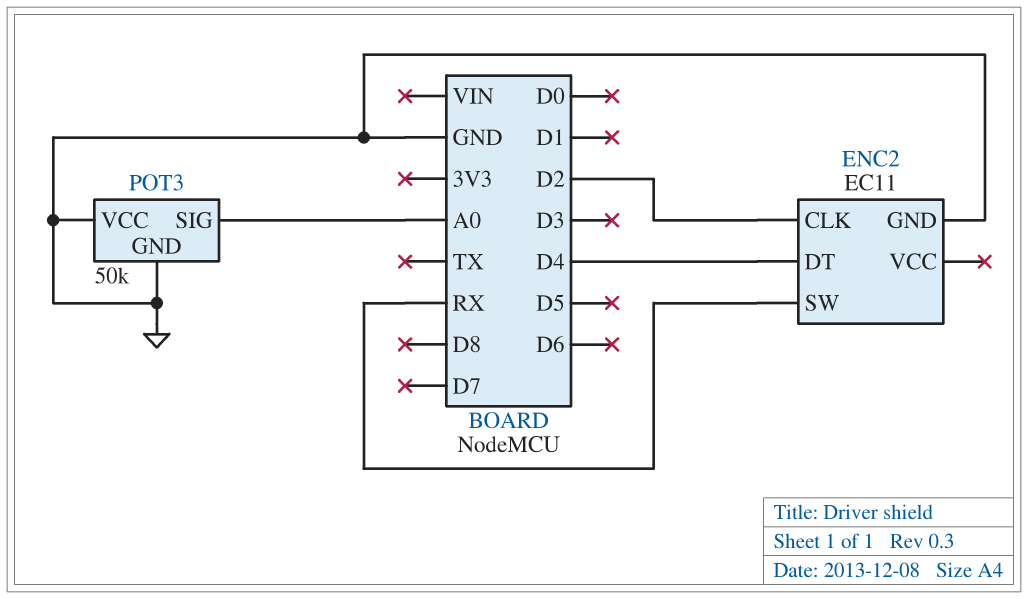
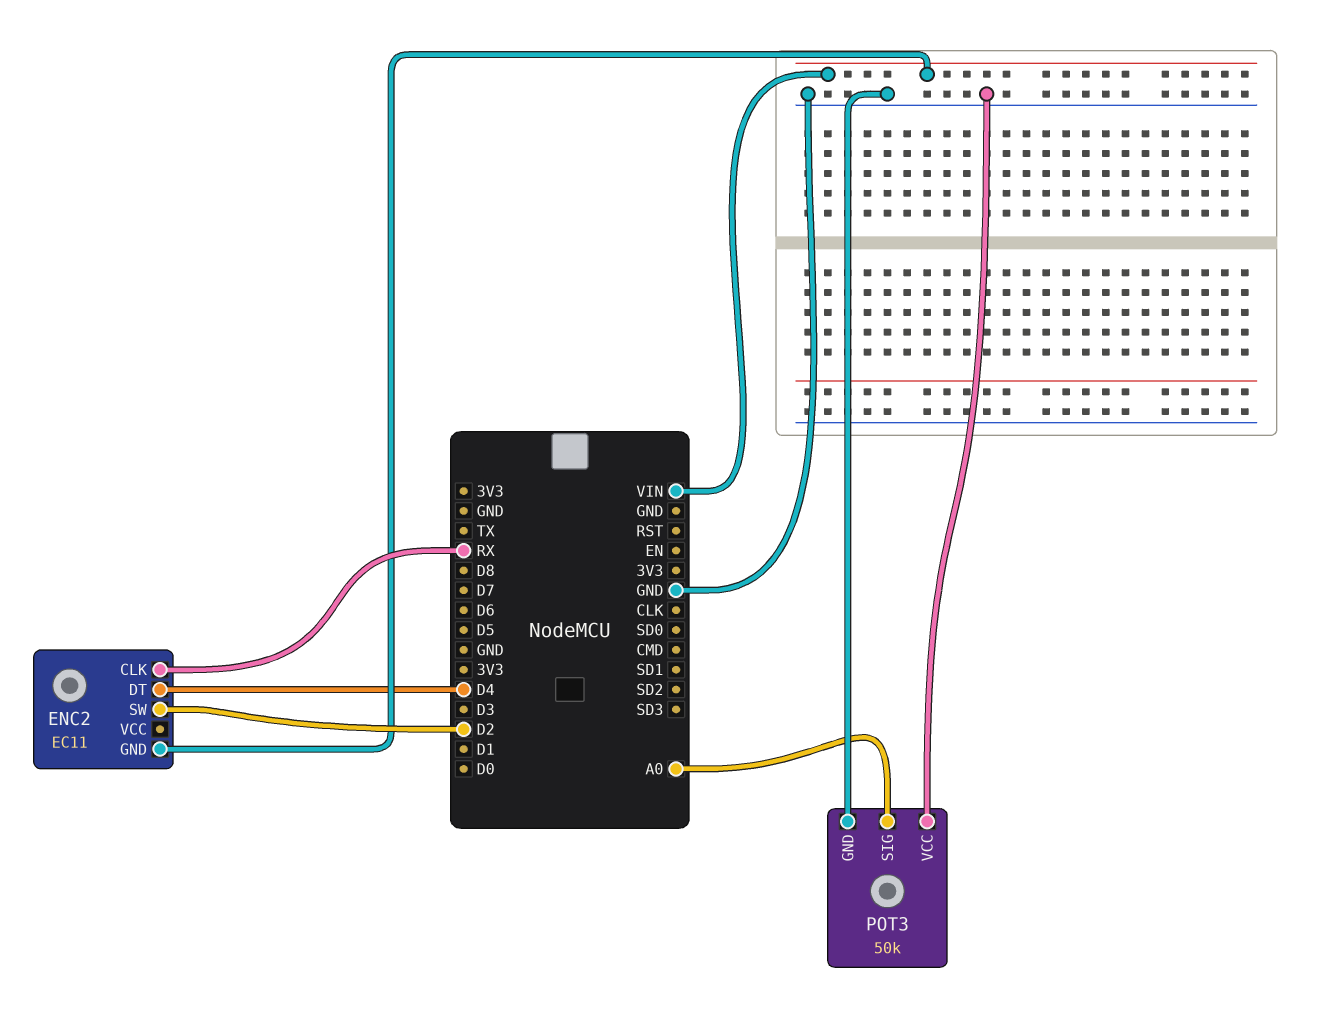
ENC2 pin CLK: D2 -> RX
ENC2 pin GND: GND -> VIN
ENC2 pin SW: RX -> D2

